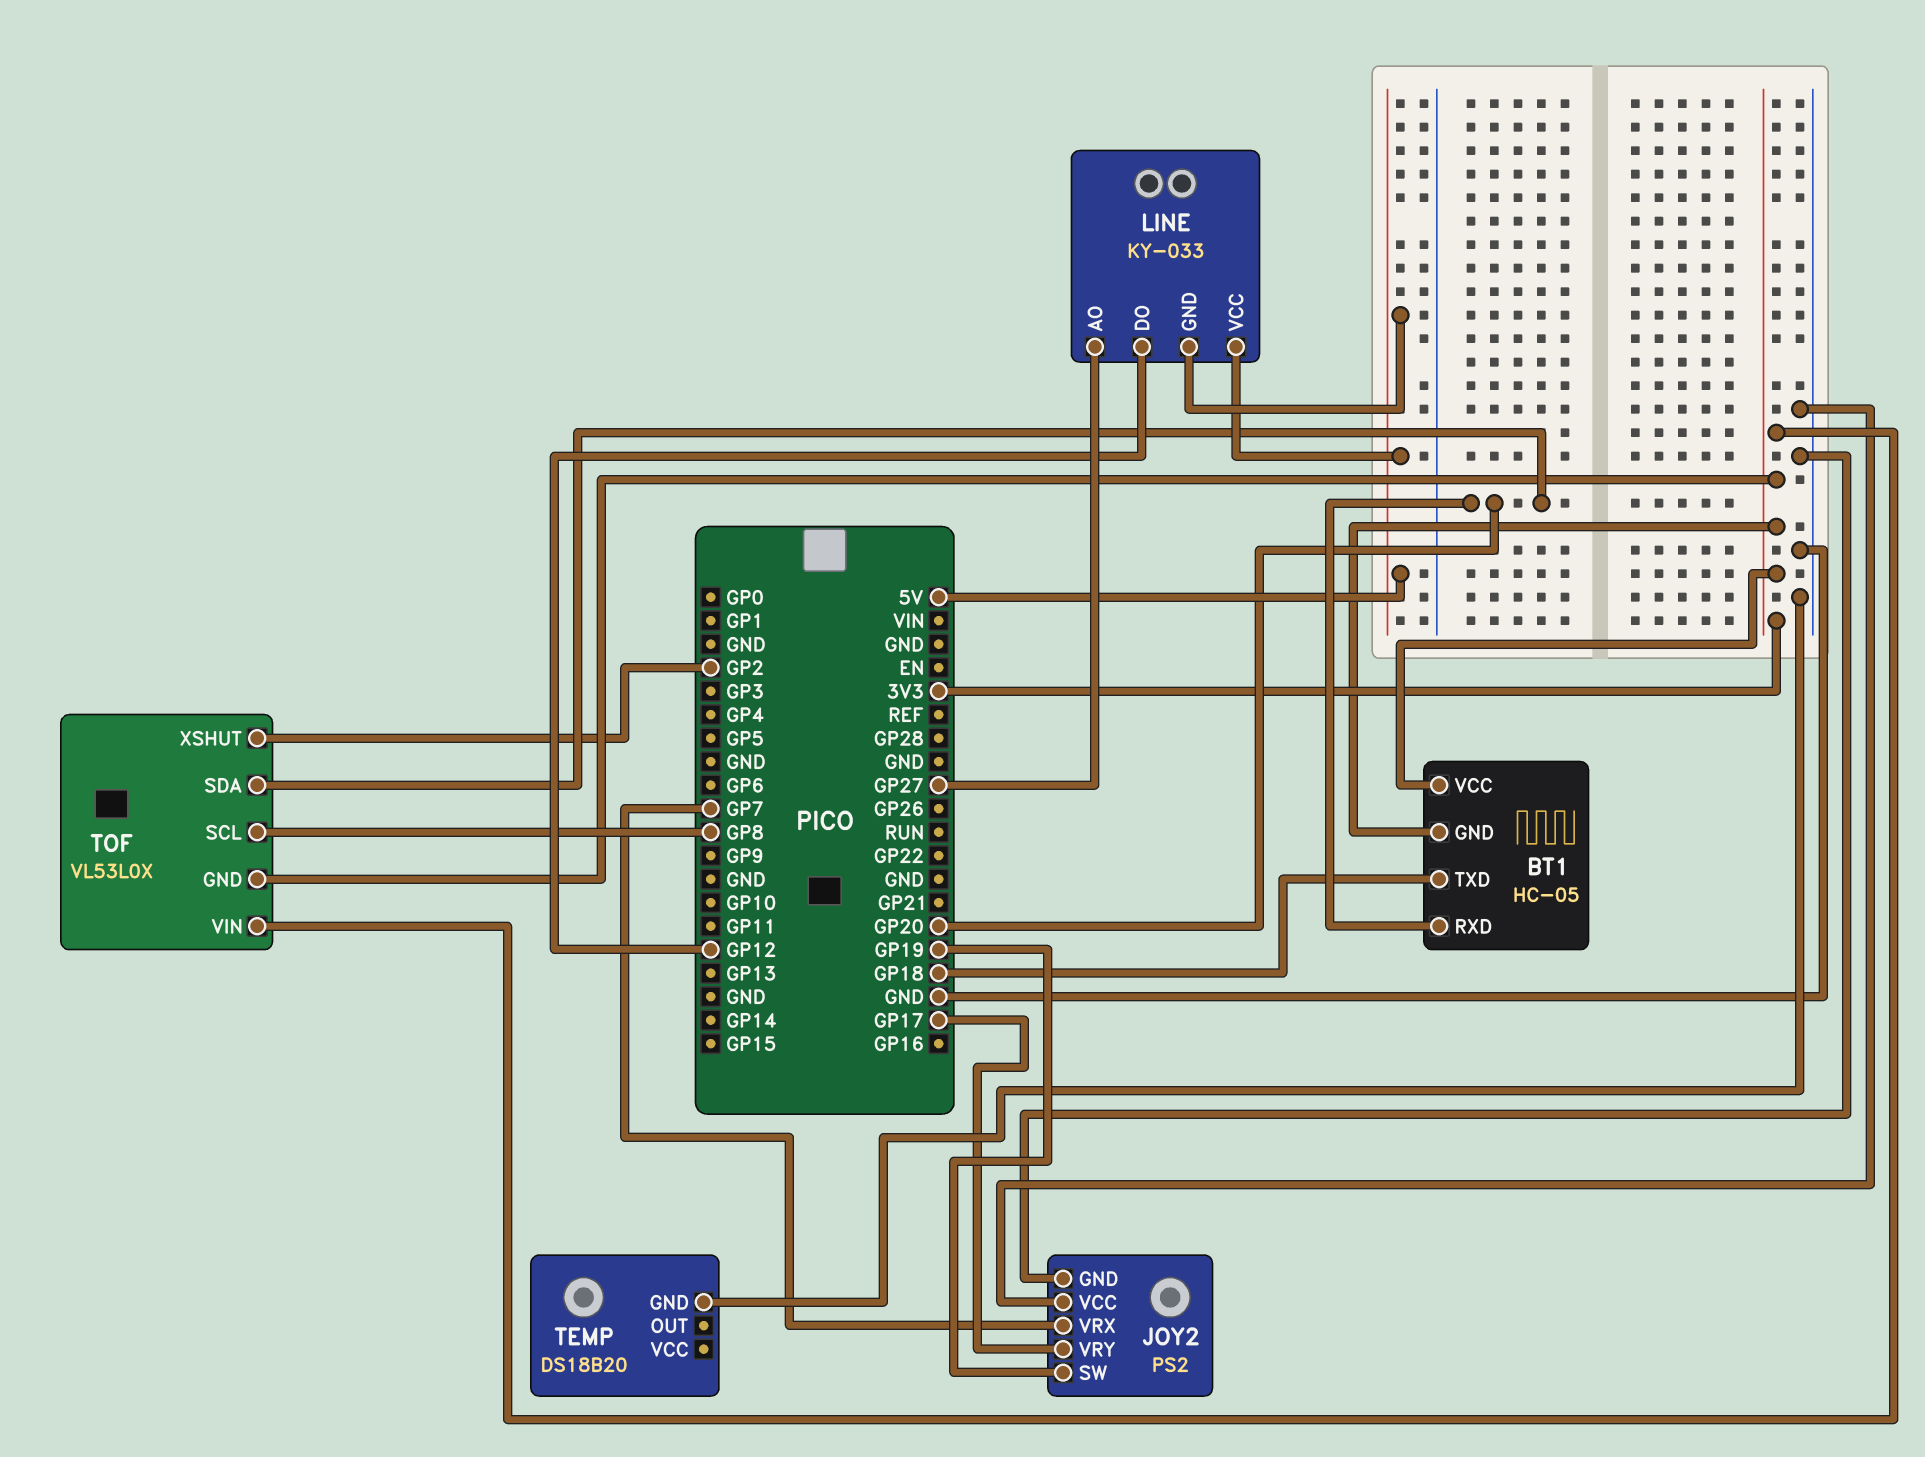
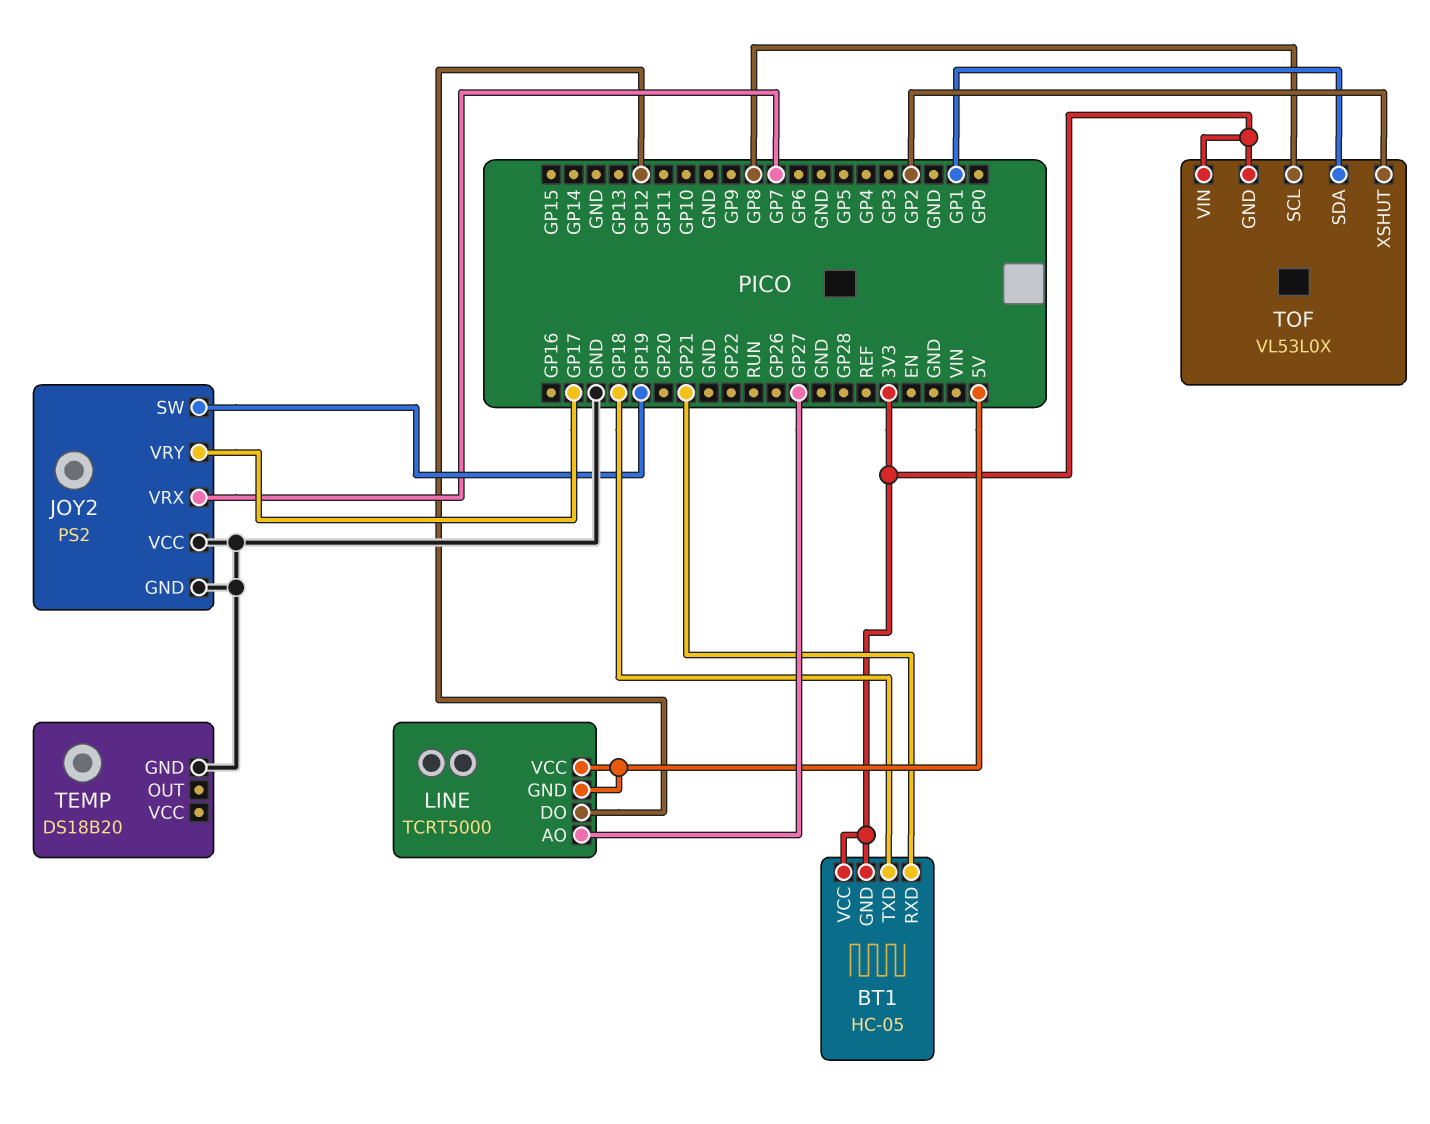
BT1 pin RXD: GP20 -> GP21
LINE: KY-033 -> TCRT5000
TOF pin SDA: GP20 -> GP1

